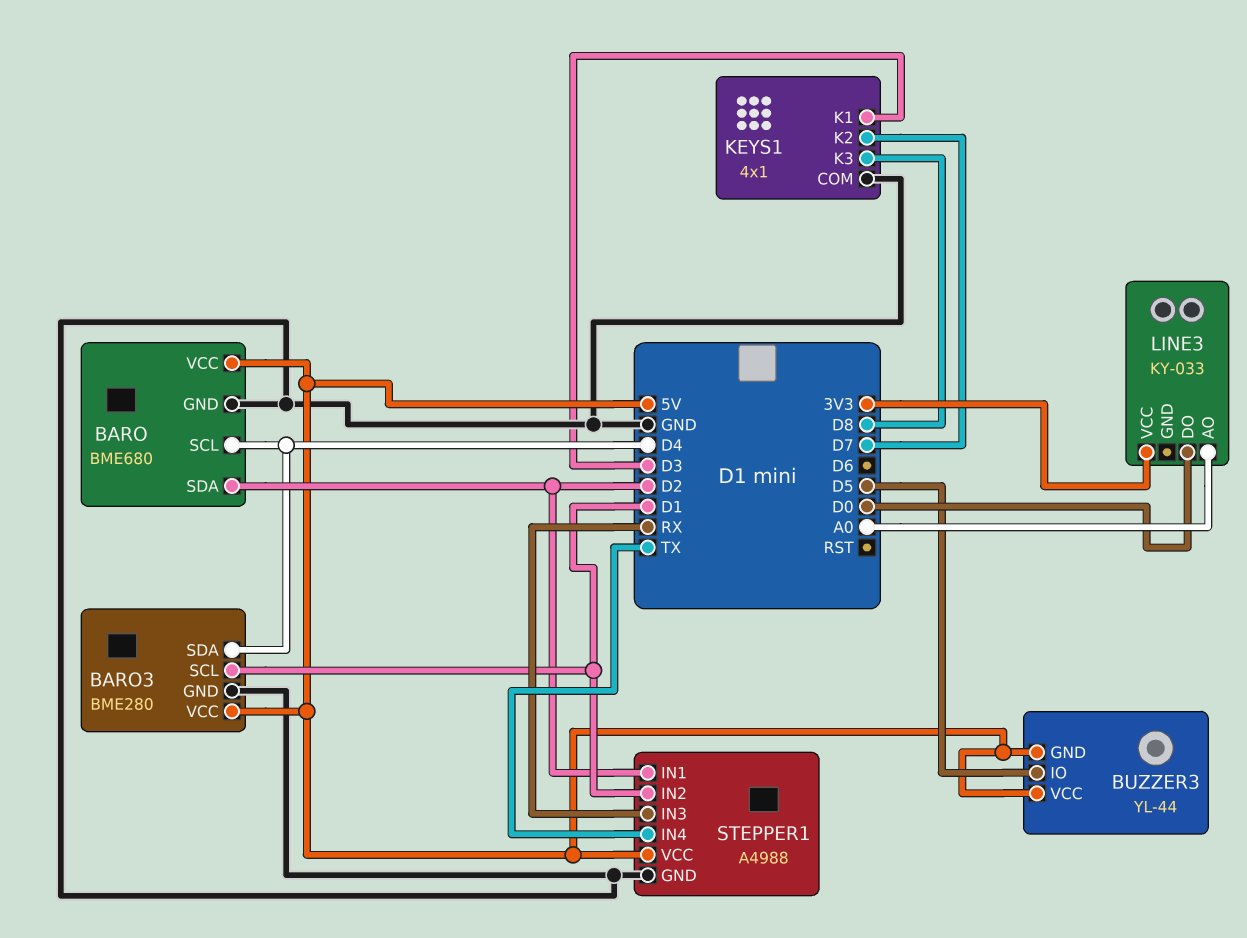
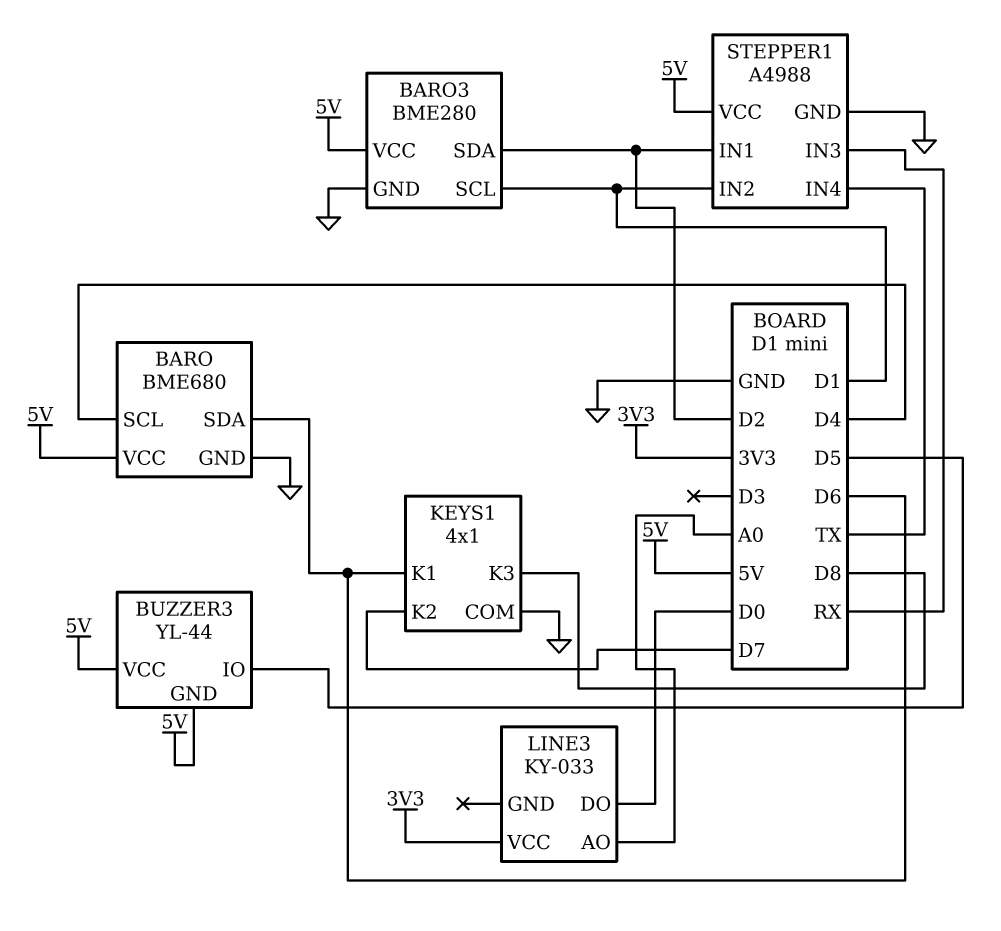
BARO pin SDA: D2 -> D6
BARO3 pin SDA: D4 -> D2
KEYS1 pin K1: D3 -> D6

